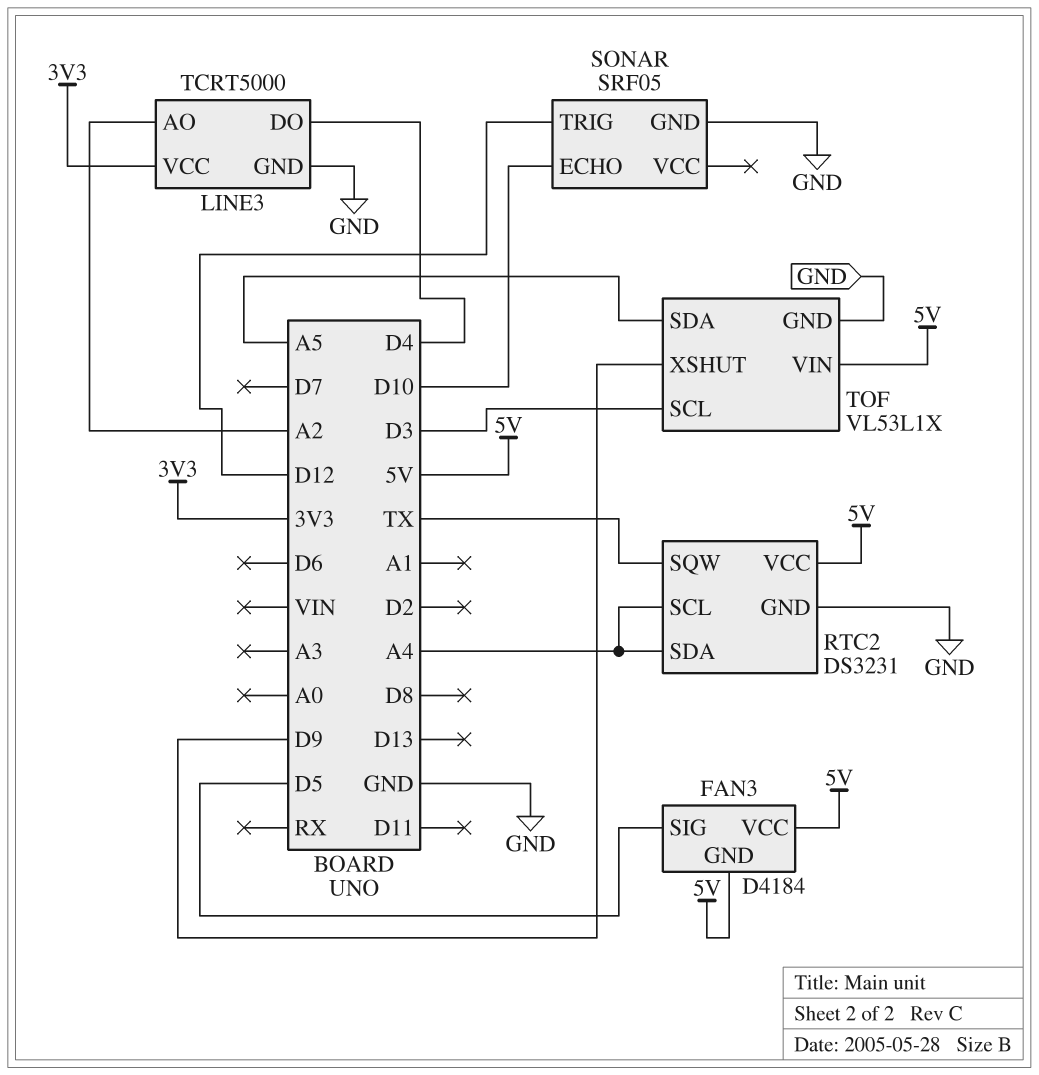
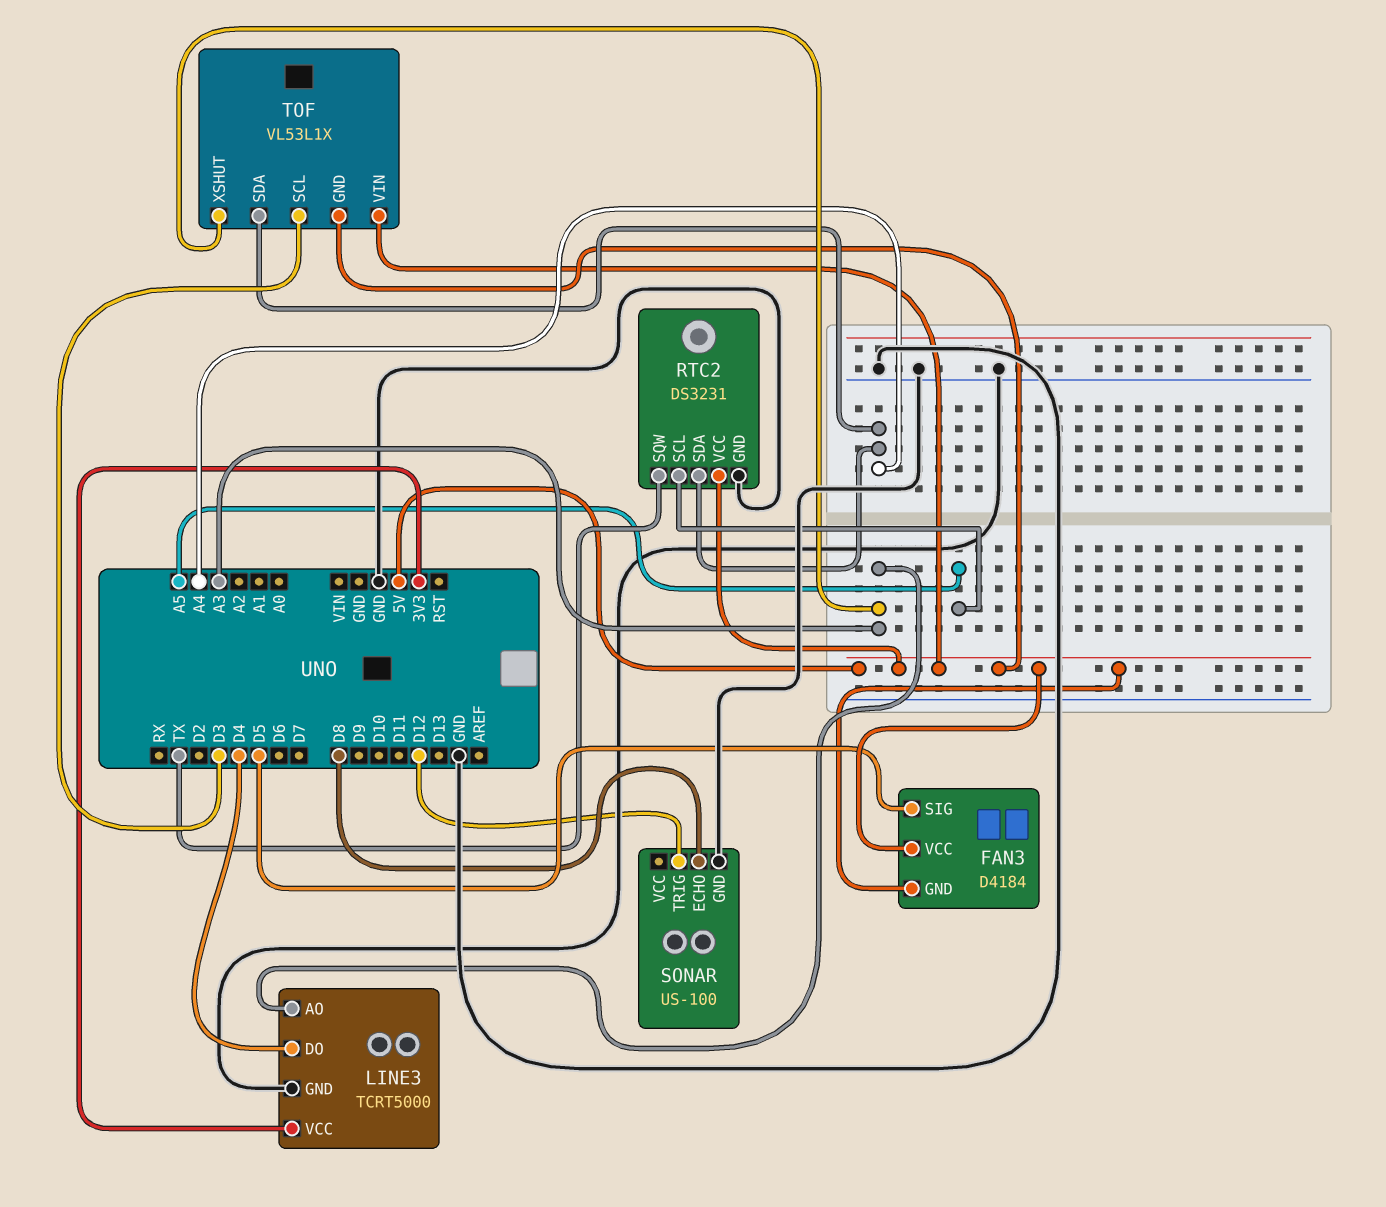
LINE3 pin AO: A2 -> A3
RTC2 pin SCL: A4 -> A5
SONAR: SRF05 -> US-100
SONAR pin ECHO: D10 -> D8
TOF pin GND: GND -> 5V
TOF pin SDA: A5 -> A4
TOF pin XSHUT: D9 -> A3

